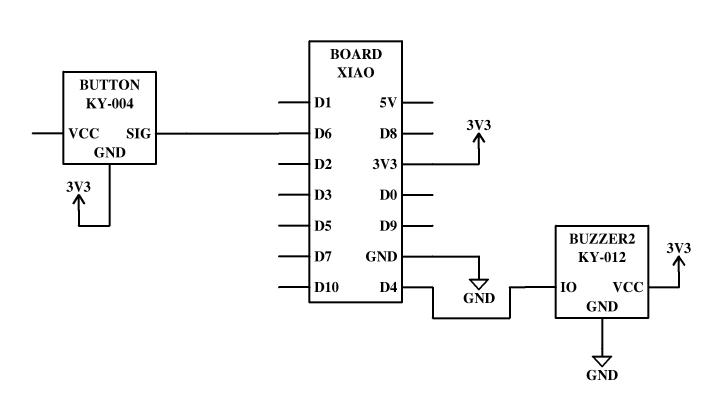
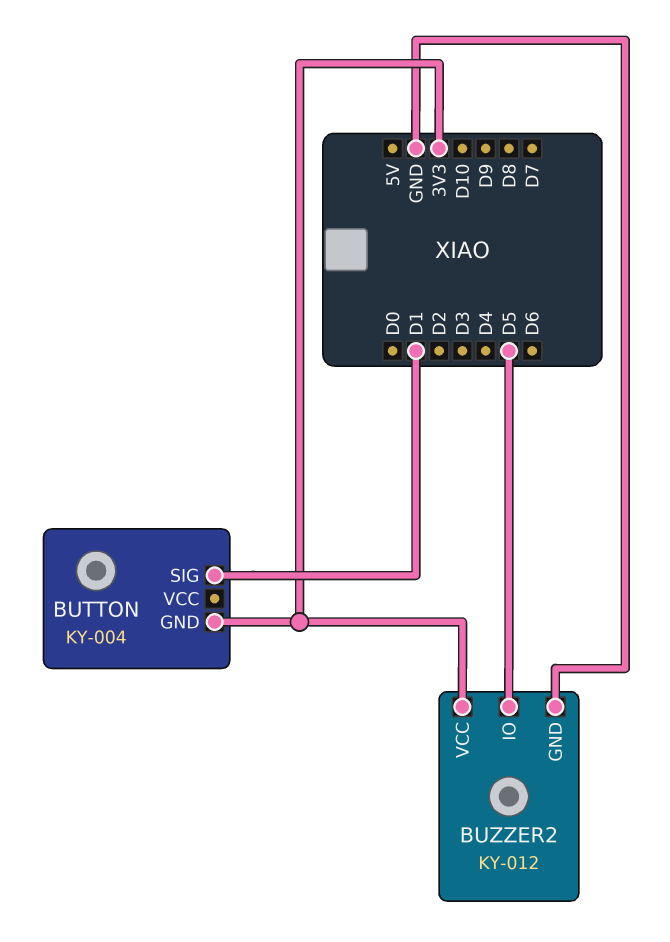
BUTTON pin SIG: D6 -> D1
BUZZER2 pin IO: D4 -> D5

